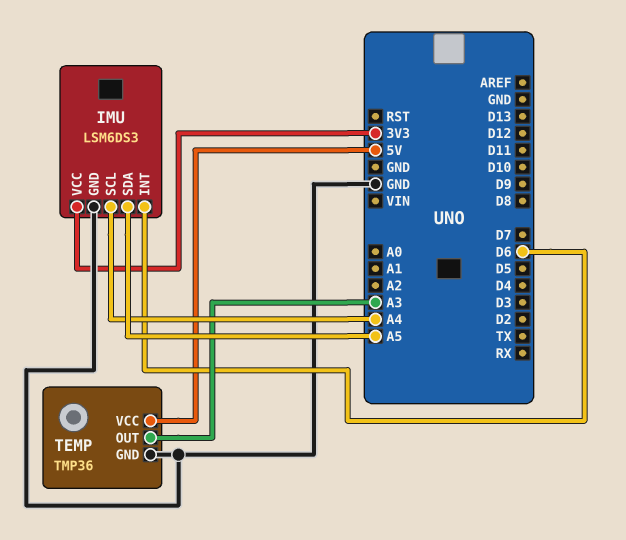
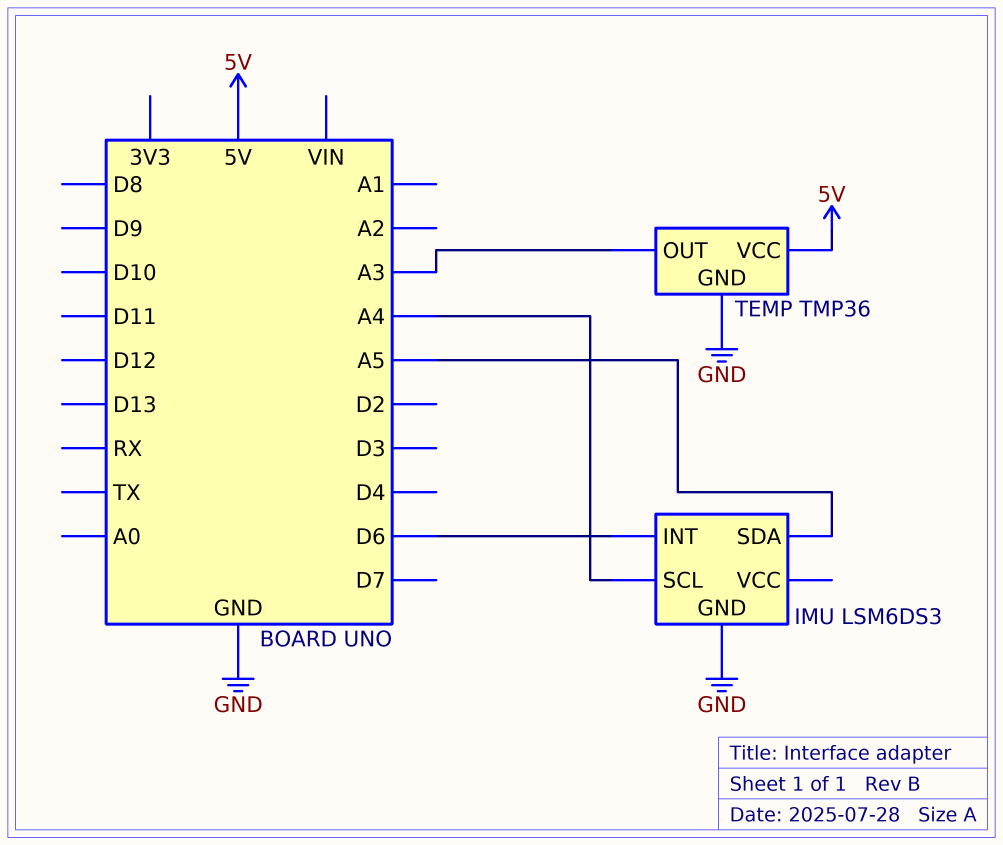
IMU pin VCC: 3V3 -> none

